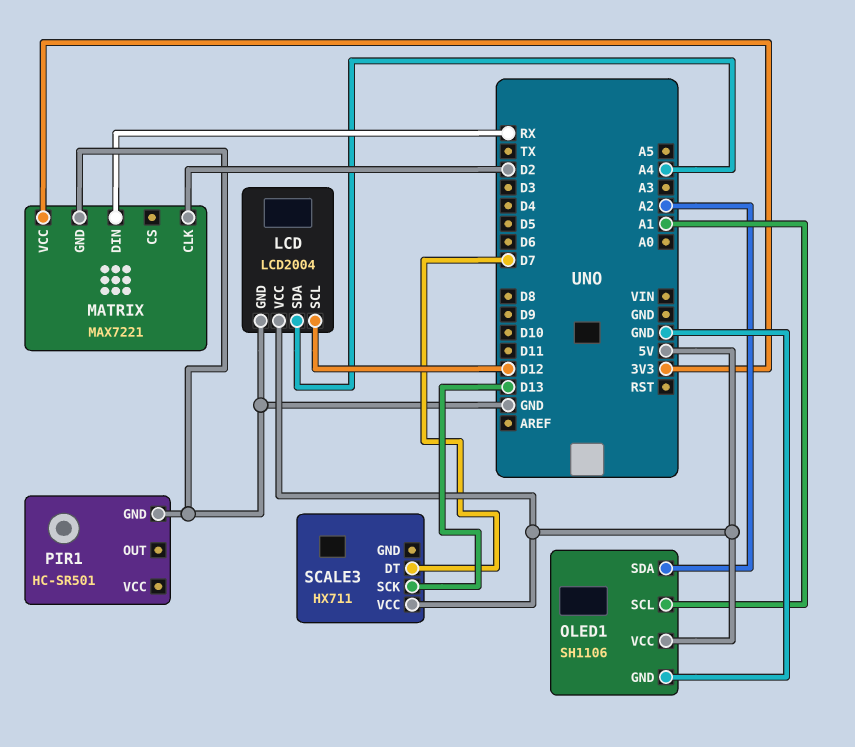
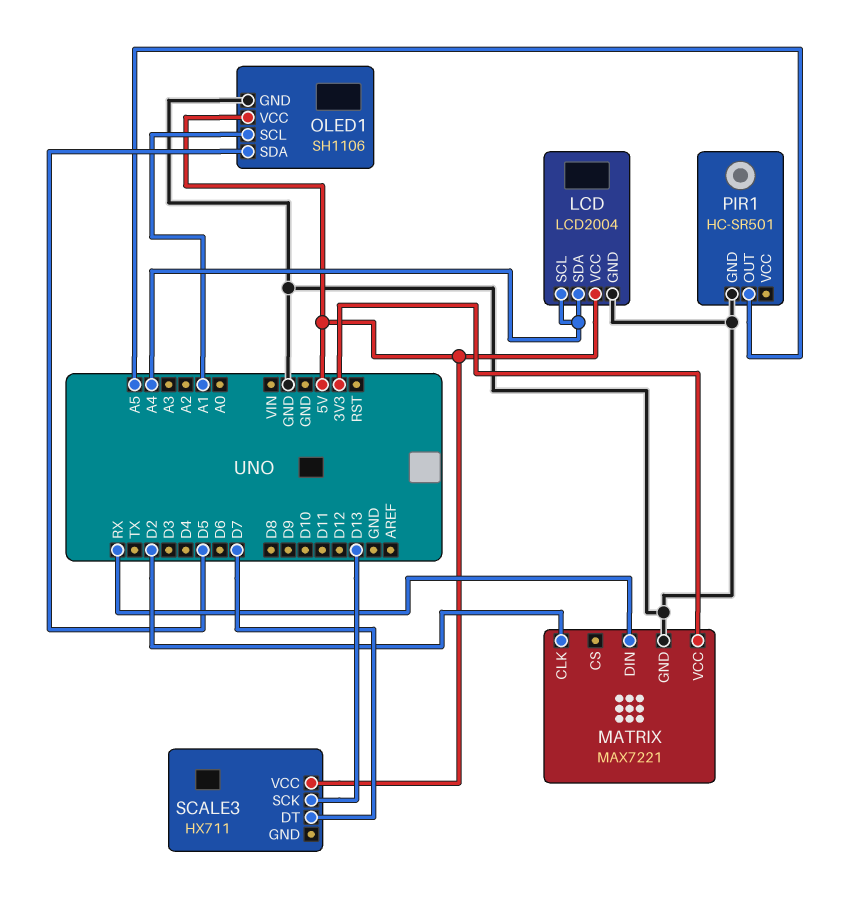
LCD pin SCL: D12 -> A4
OLED1 pin SDA: A2 -> D5
PIR1 pin OUT: none -> A5

